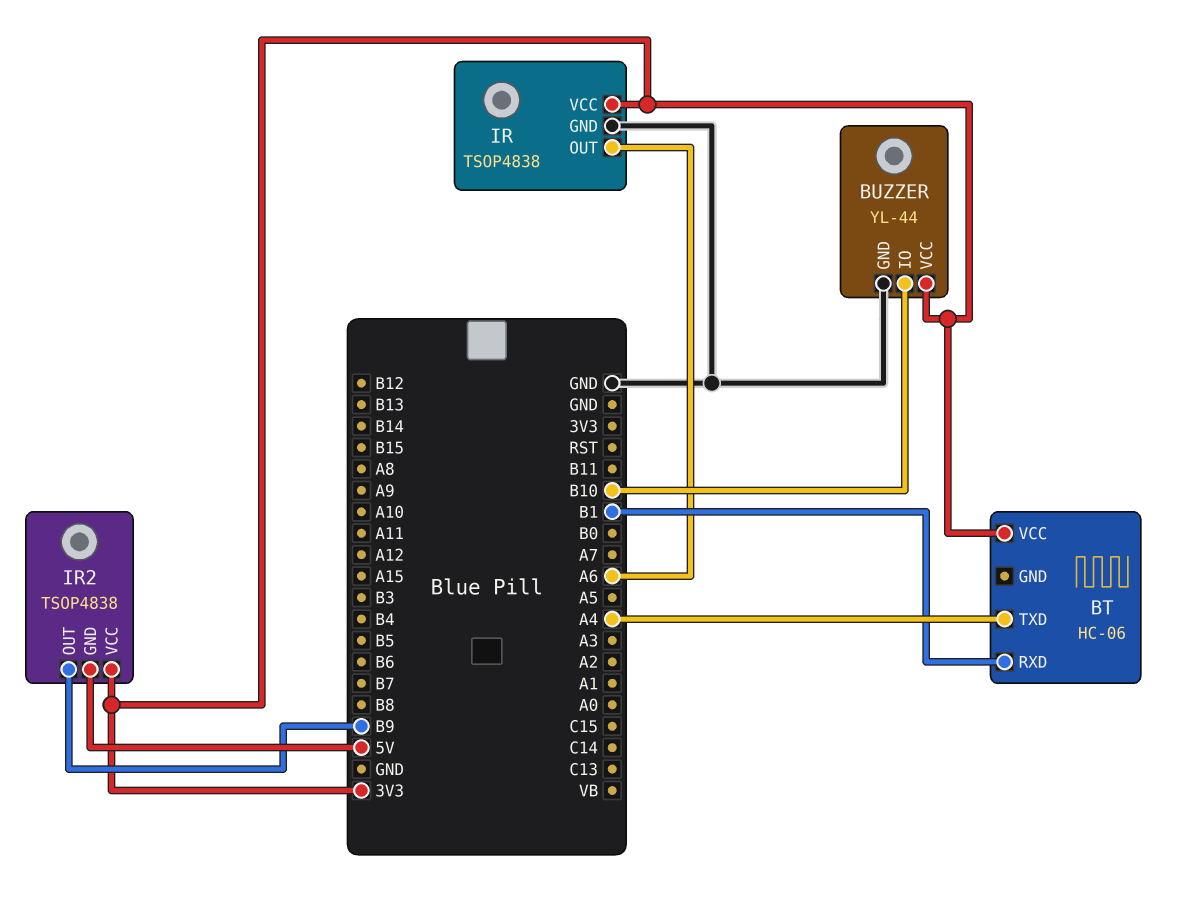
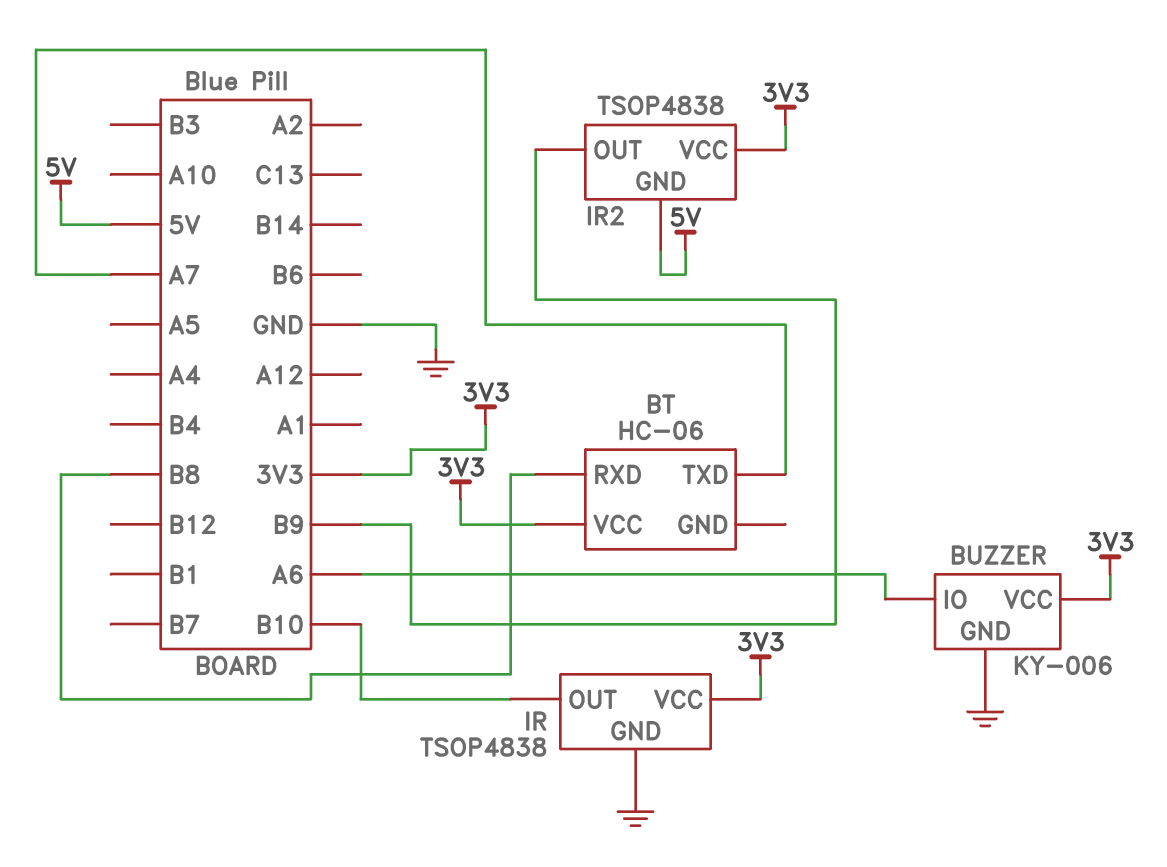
BT pin RXD: B1 -> B8
BT pin TXD: A4 -> A7
BUZZER: YL-44 -> KY-006
BUZZER pin IO: B10 -> A6
IR pin OUT: A6 -> B10

